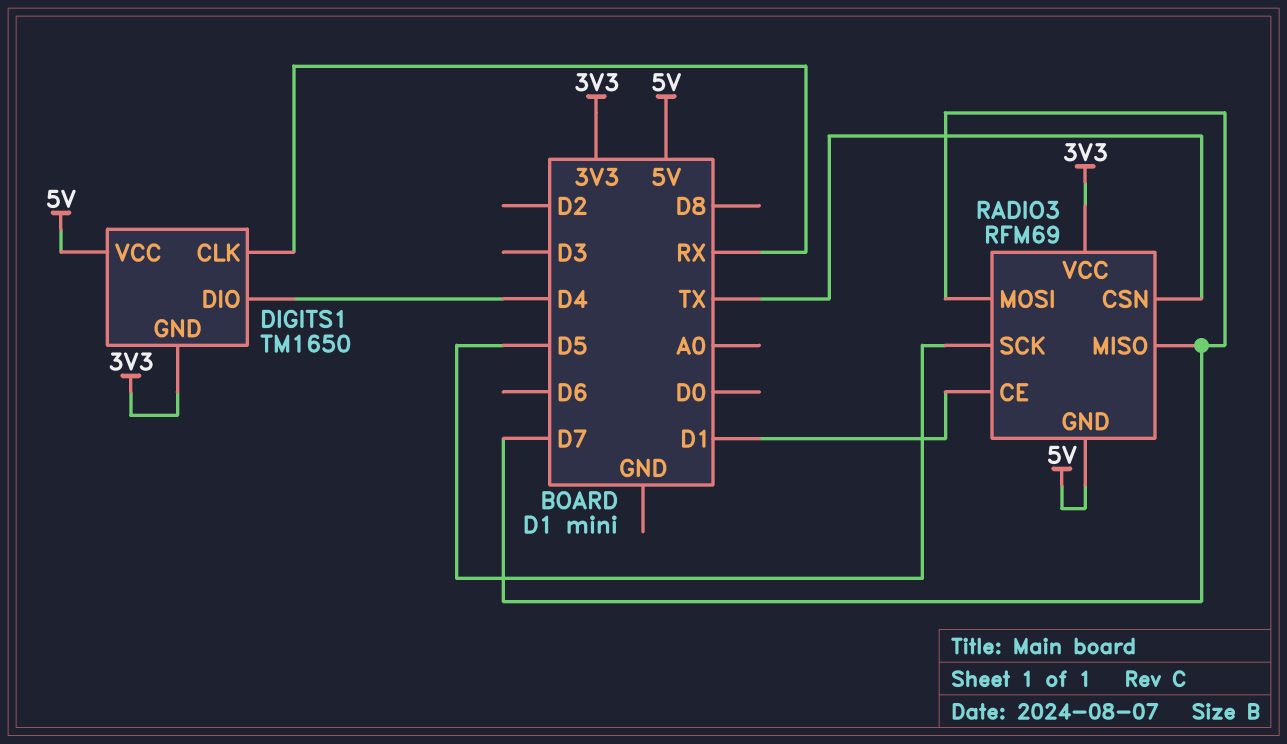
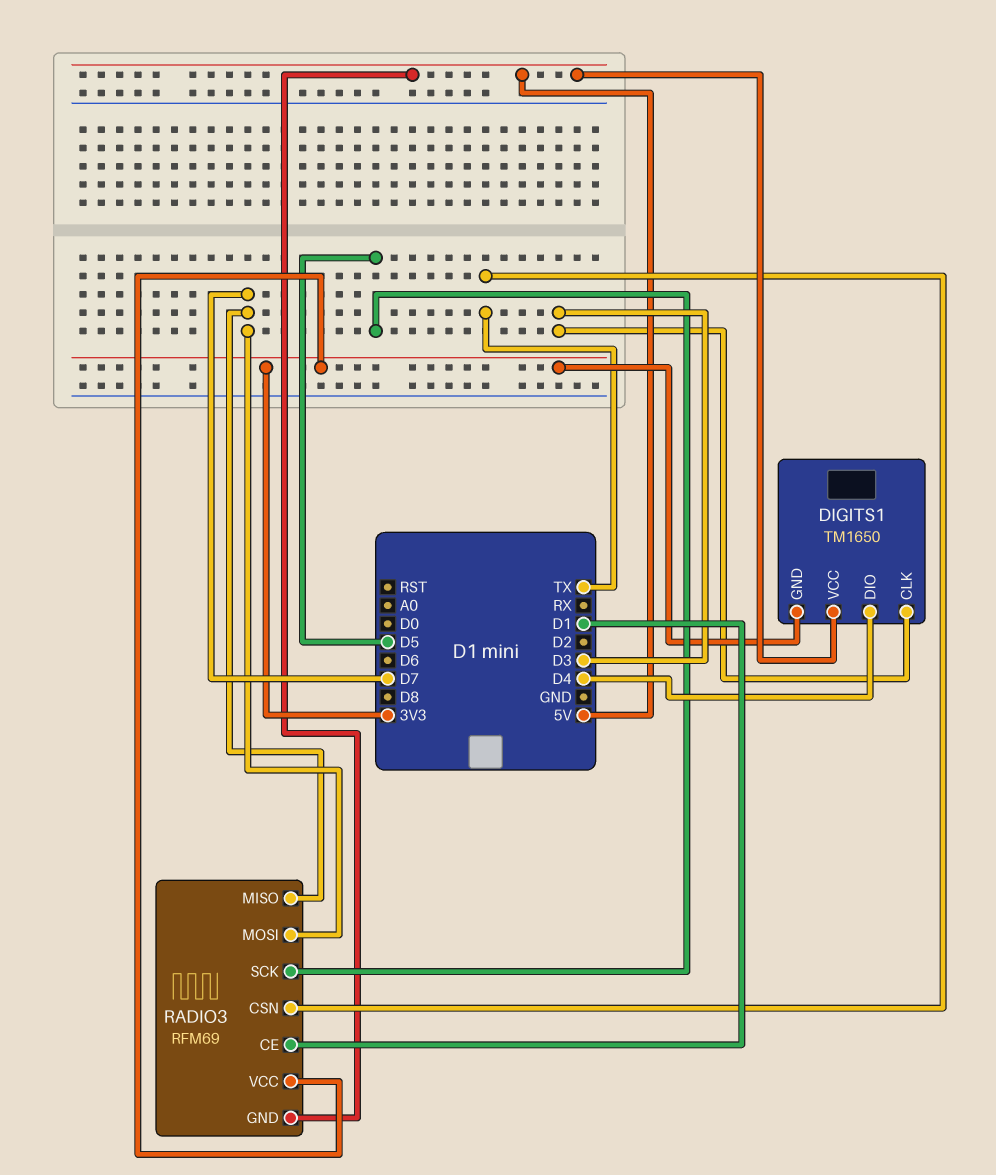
DIGITS1 pin CLK: RX -> D3

